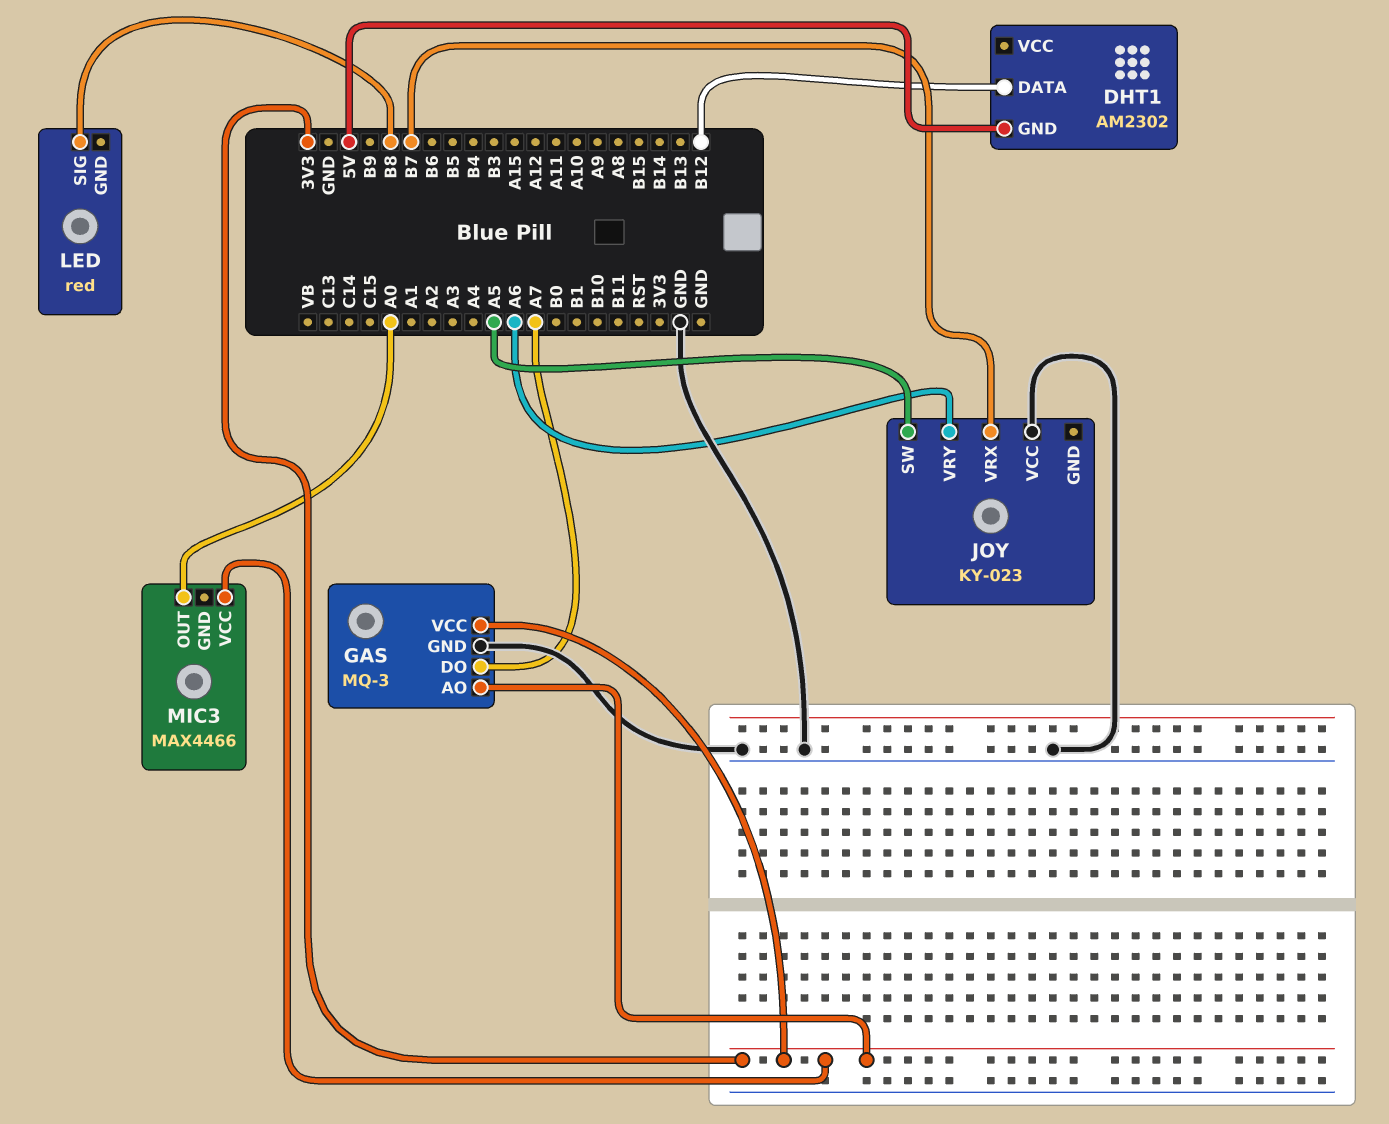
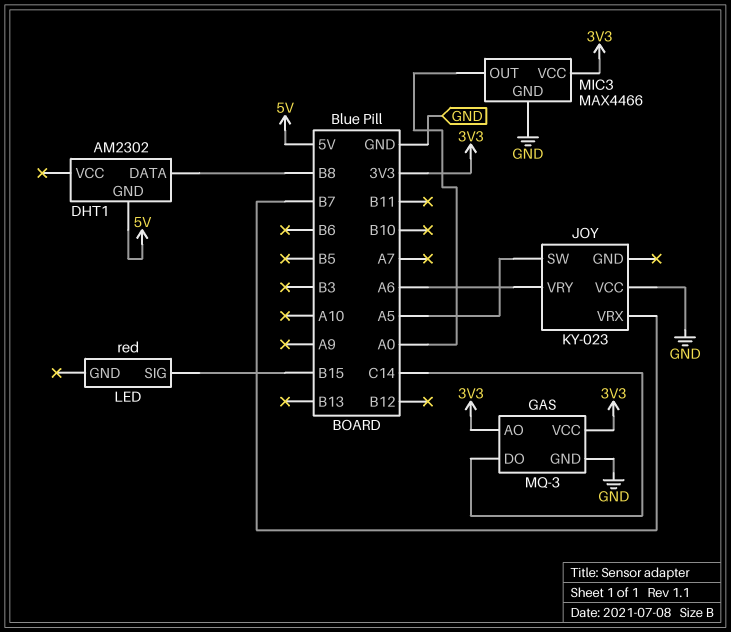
DHT1 pin DATA: B12 -> B8
GAS pin DO: A7 -> C14
LED pin SIG: B8 -> B15
MIC3 pin GND: none -> GND

